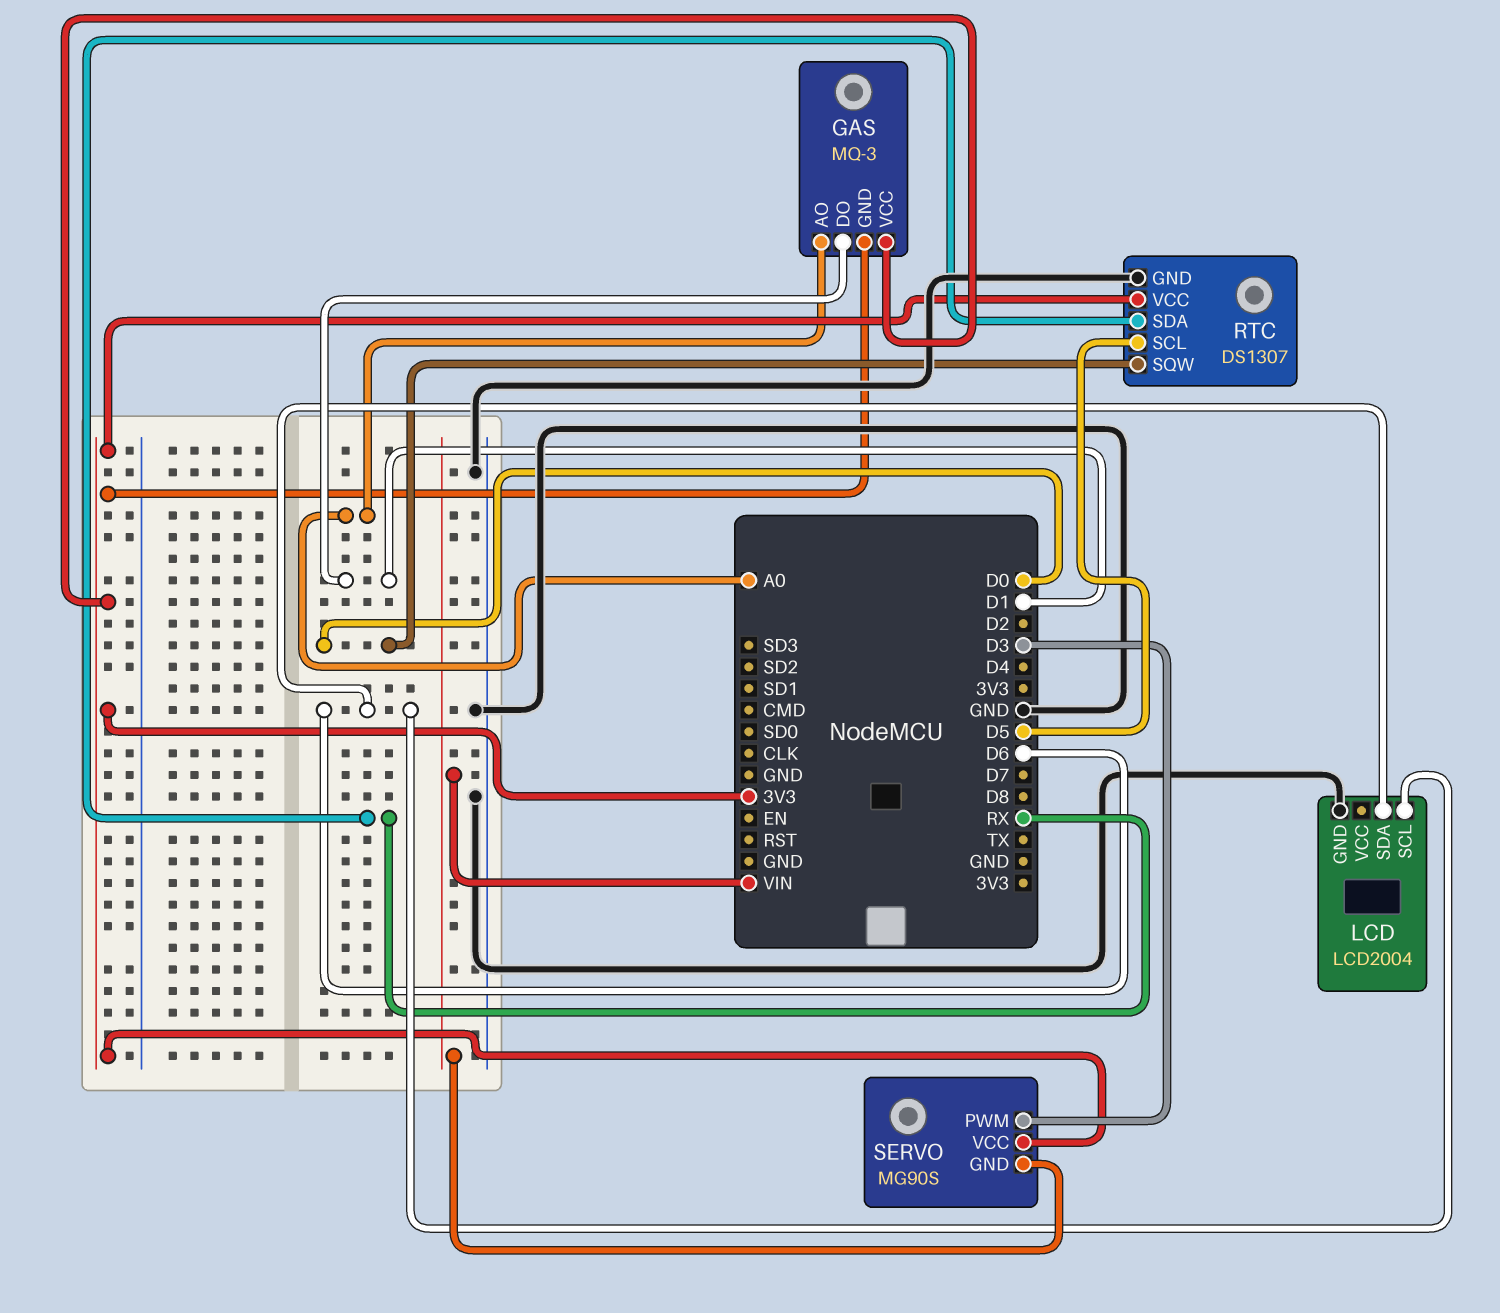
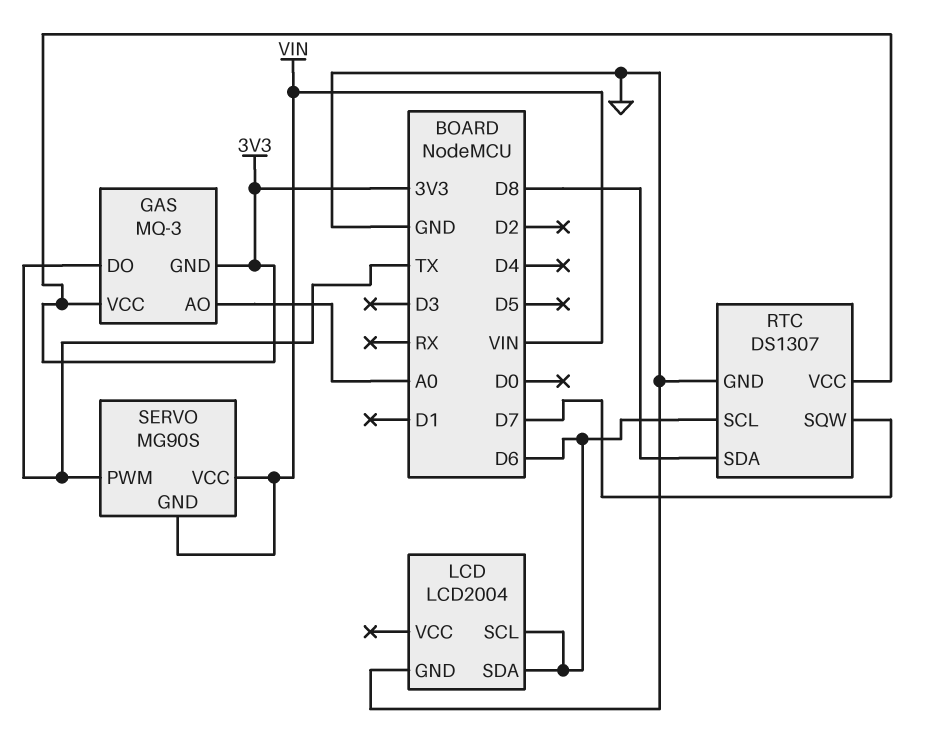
GAS pin DO: D1 -> TX
RTC pin SCL: D5 -> D6
RTC pin SDA: RX -> D8
RTC pin SQW: D0 -> D7
SERVO pin PWM: D3 -> TX
SERVO pin VCC: 3V3 -> VIN

